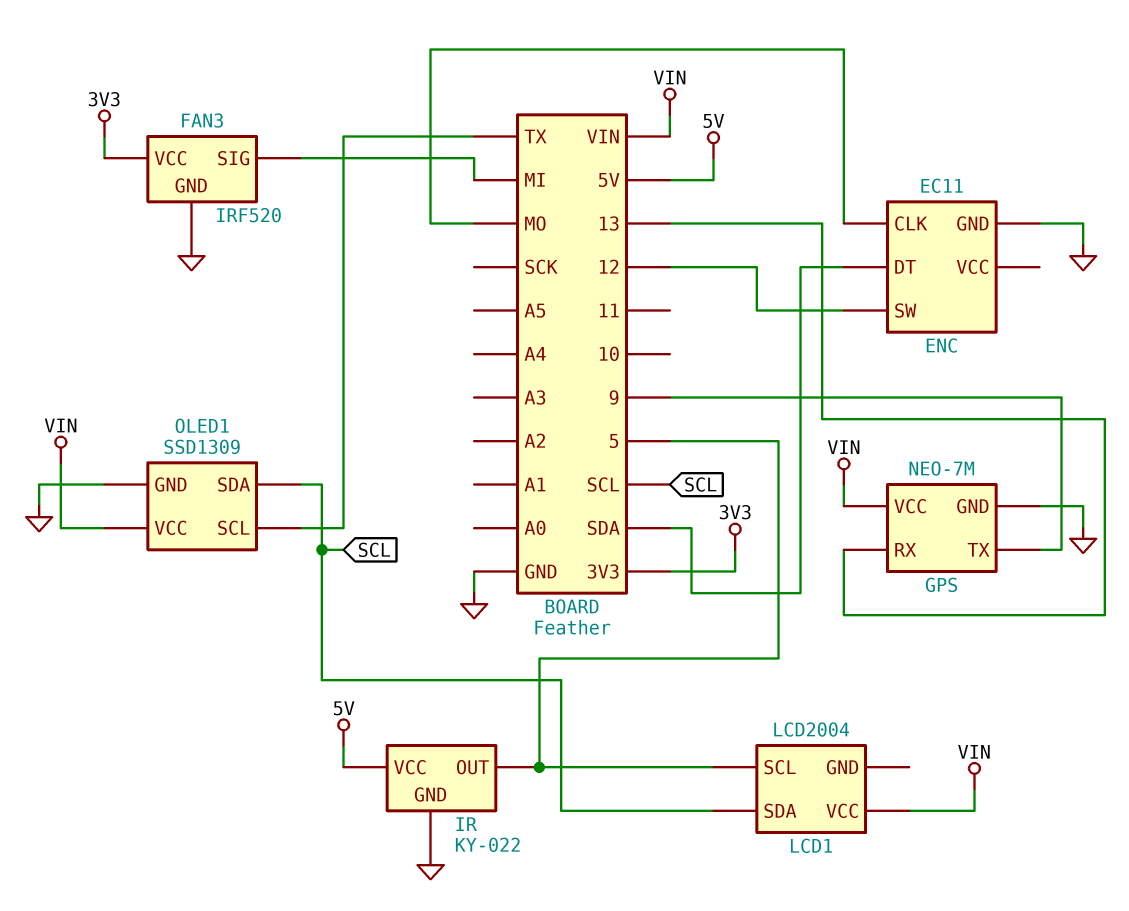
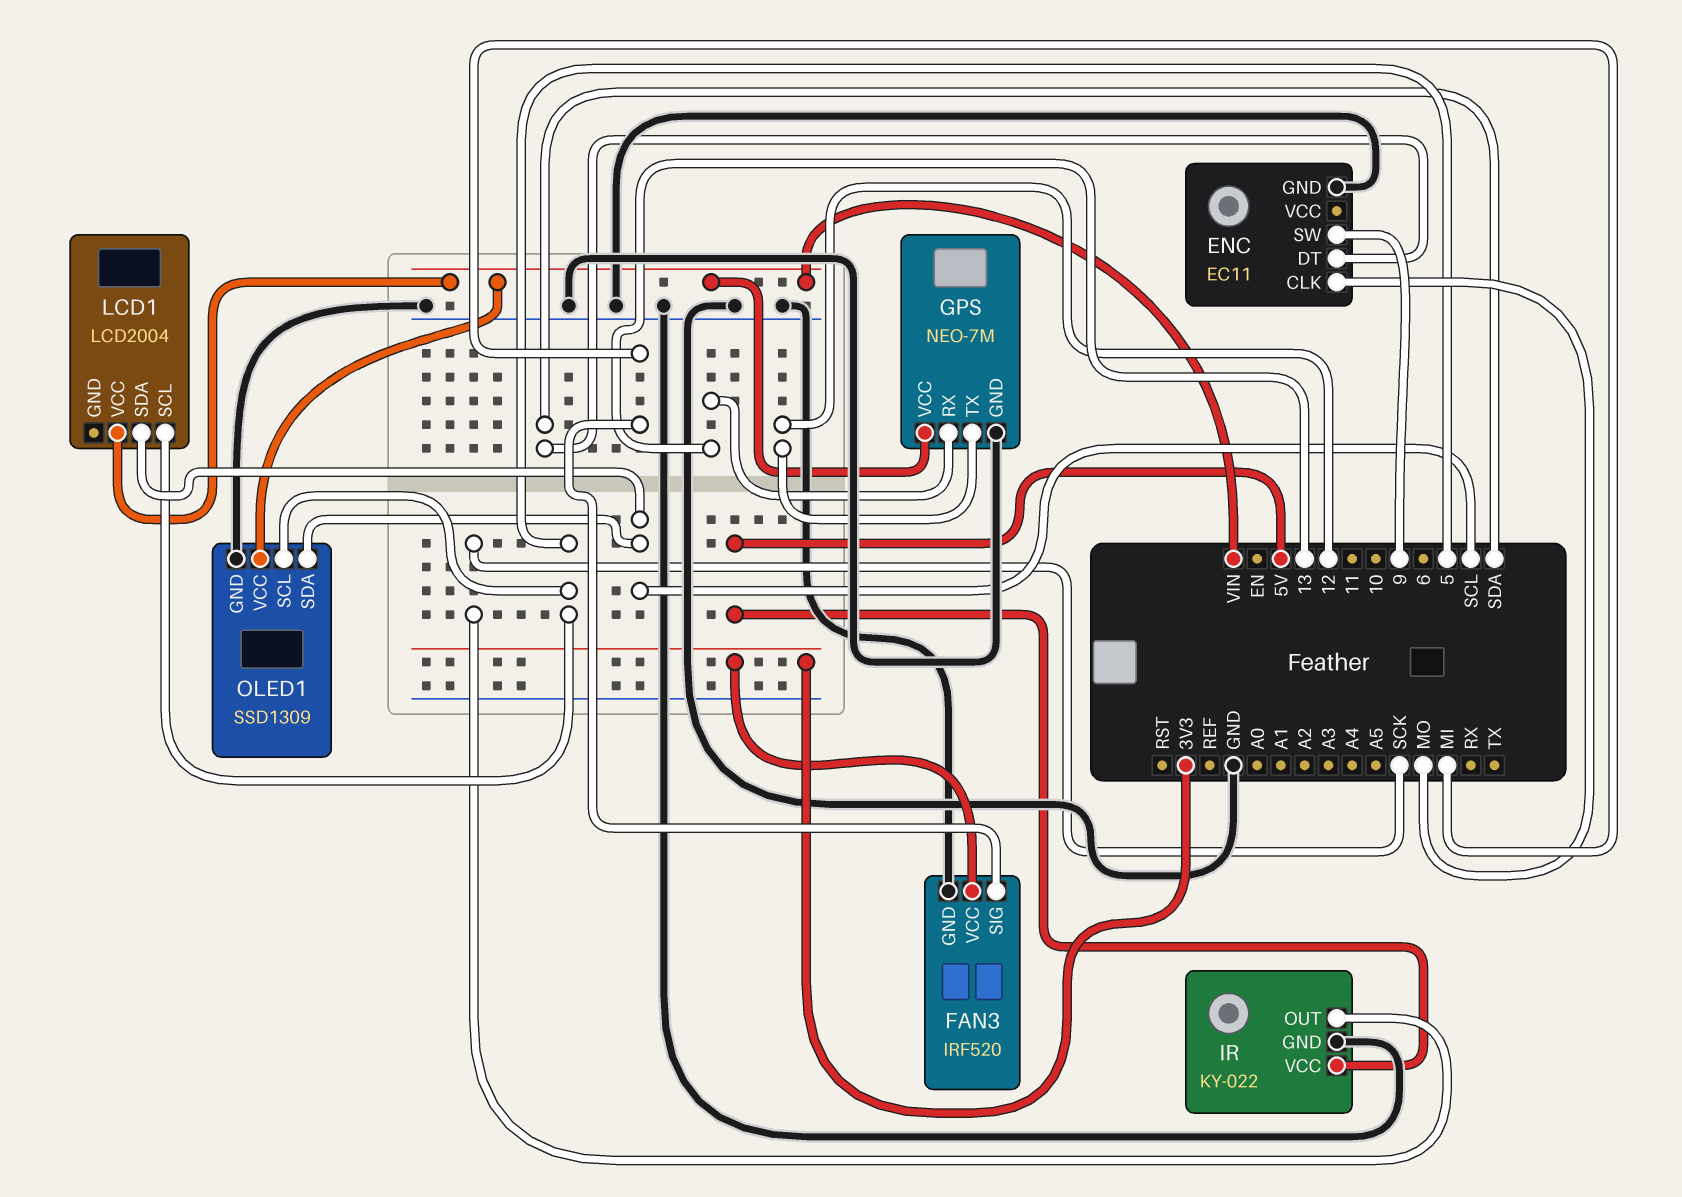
ENC pin SW: 12 -> 9
GPS pin TX: 9 -> 12
IR pin OUT: 5 -> SCK
OLED1 pin SCL: TX -> 5

